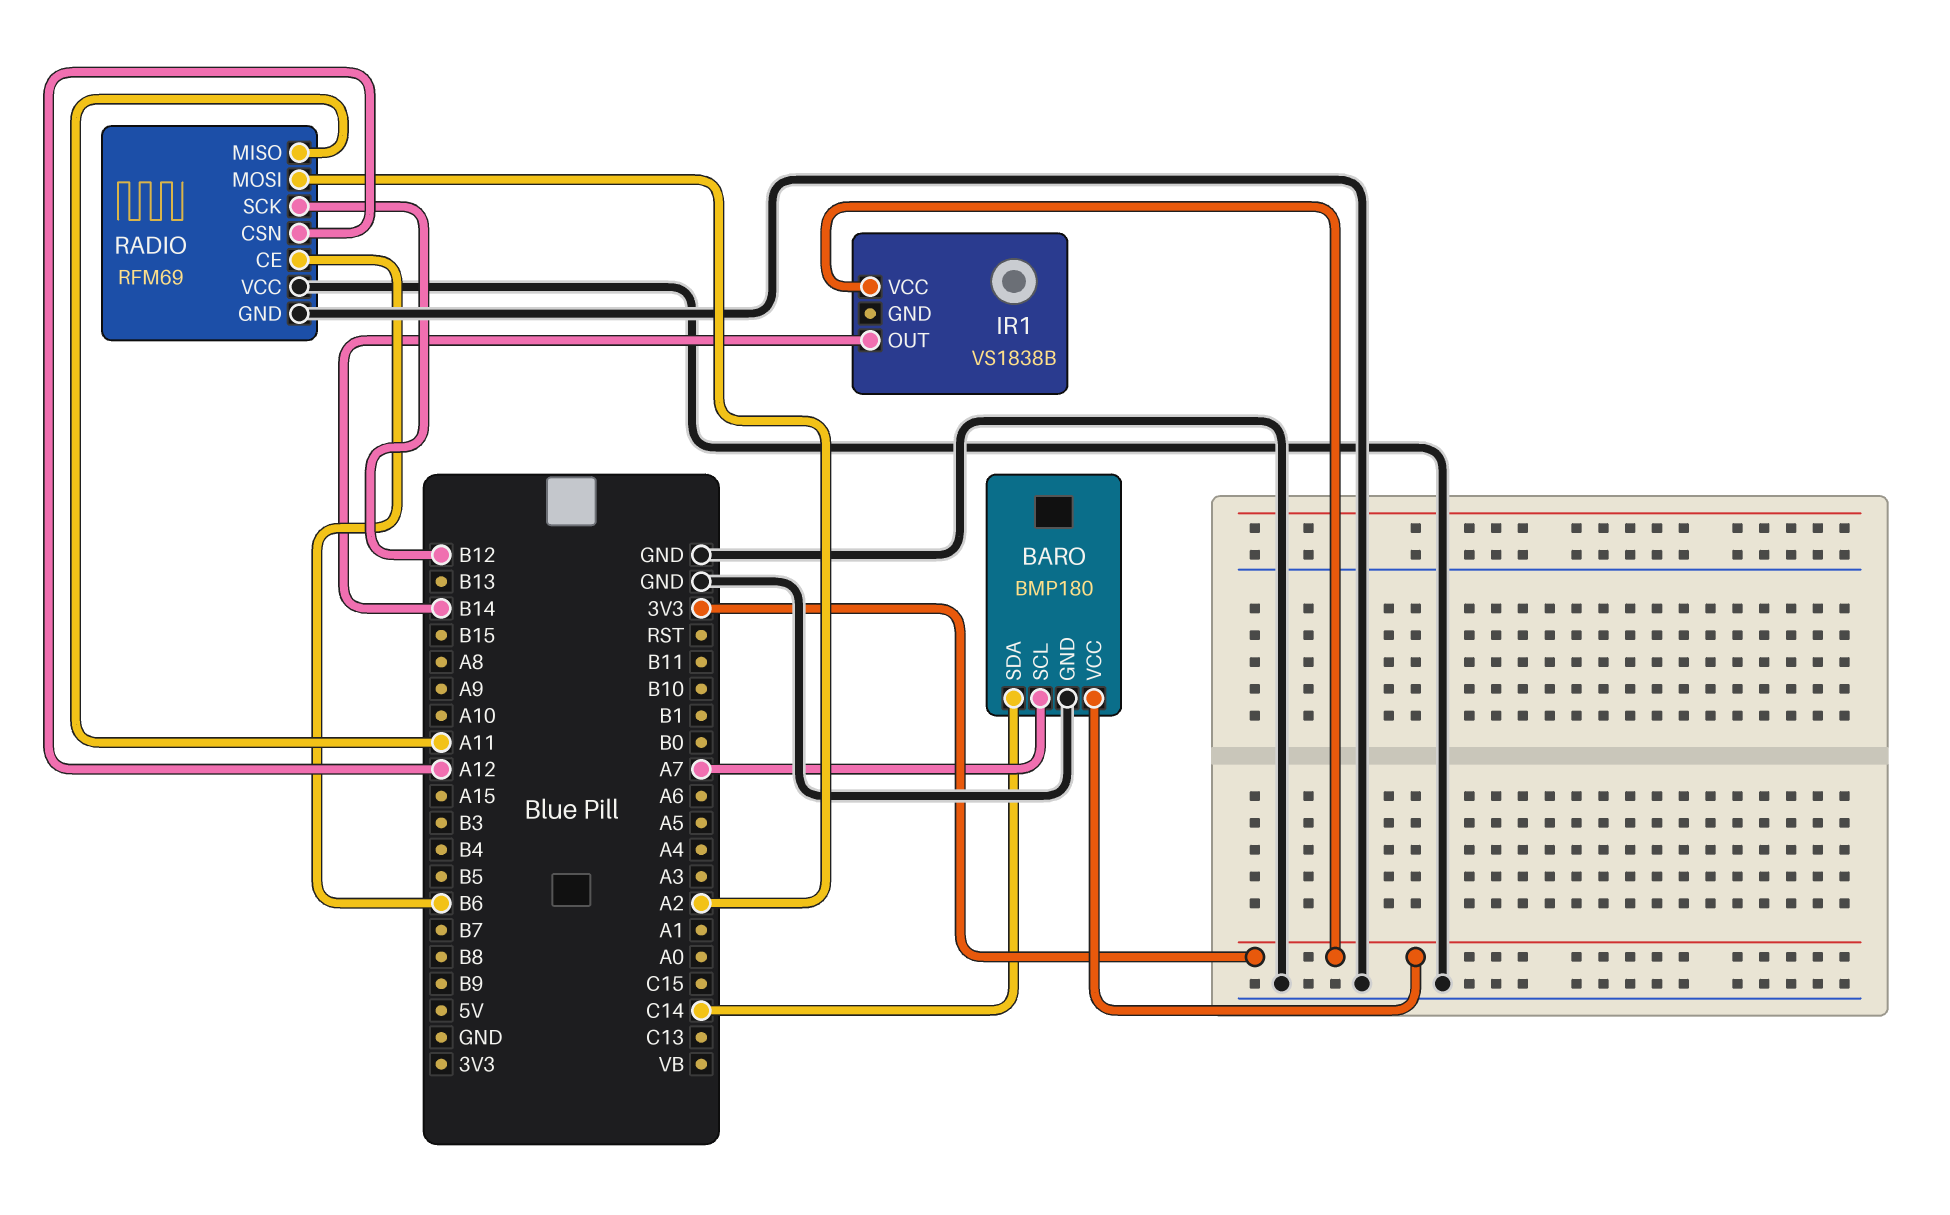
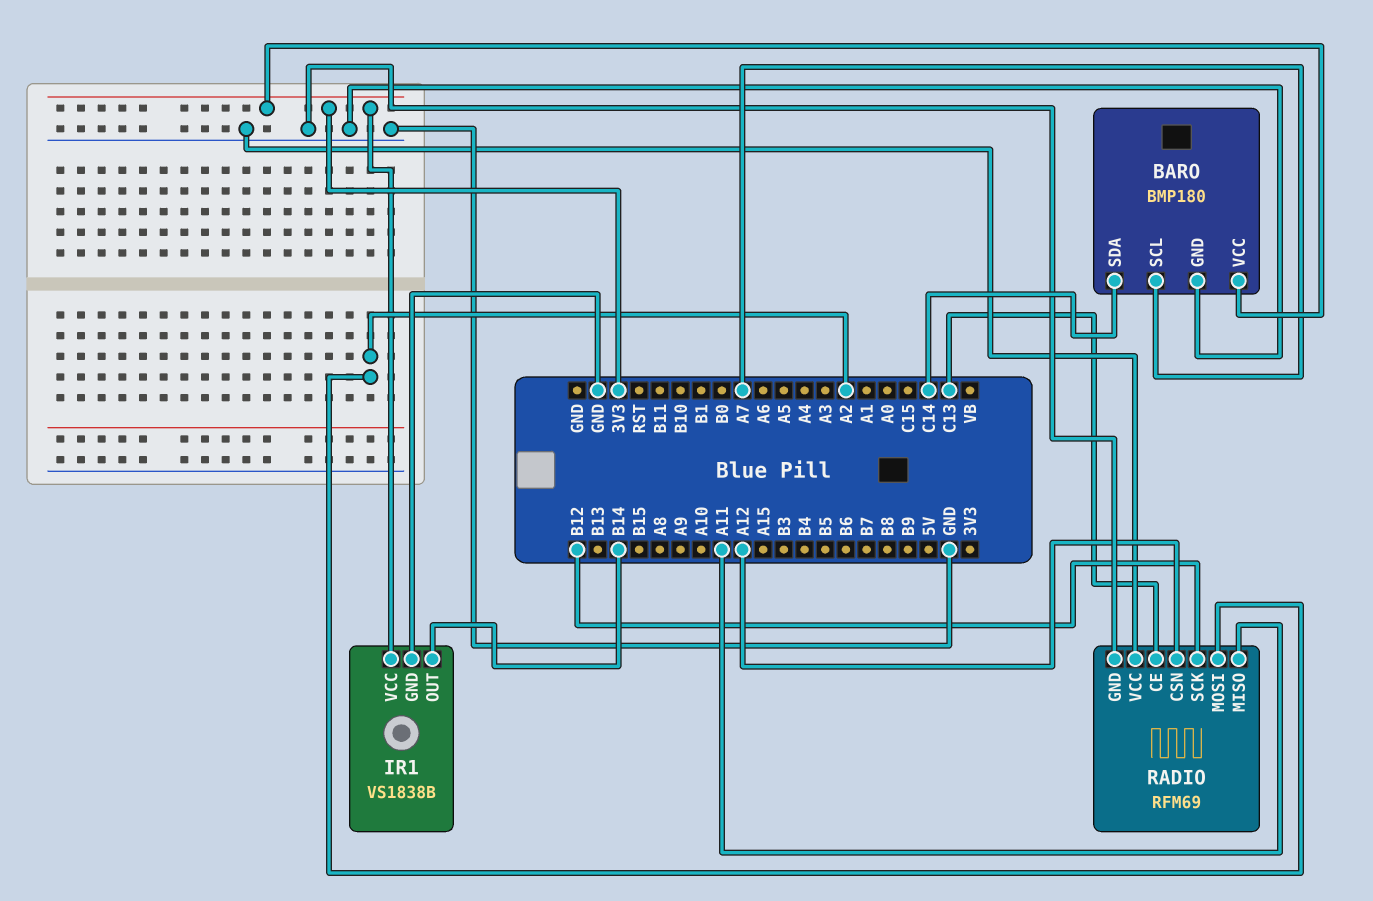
IR1 pin GND: none -> GND
RADIO pin CE: B6 -> C13

